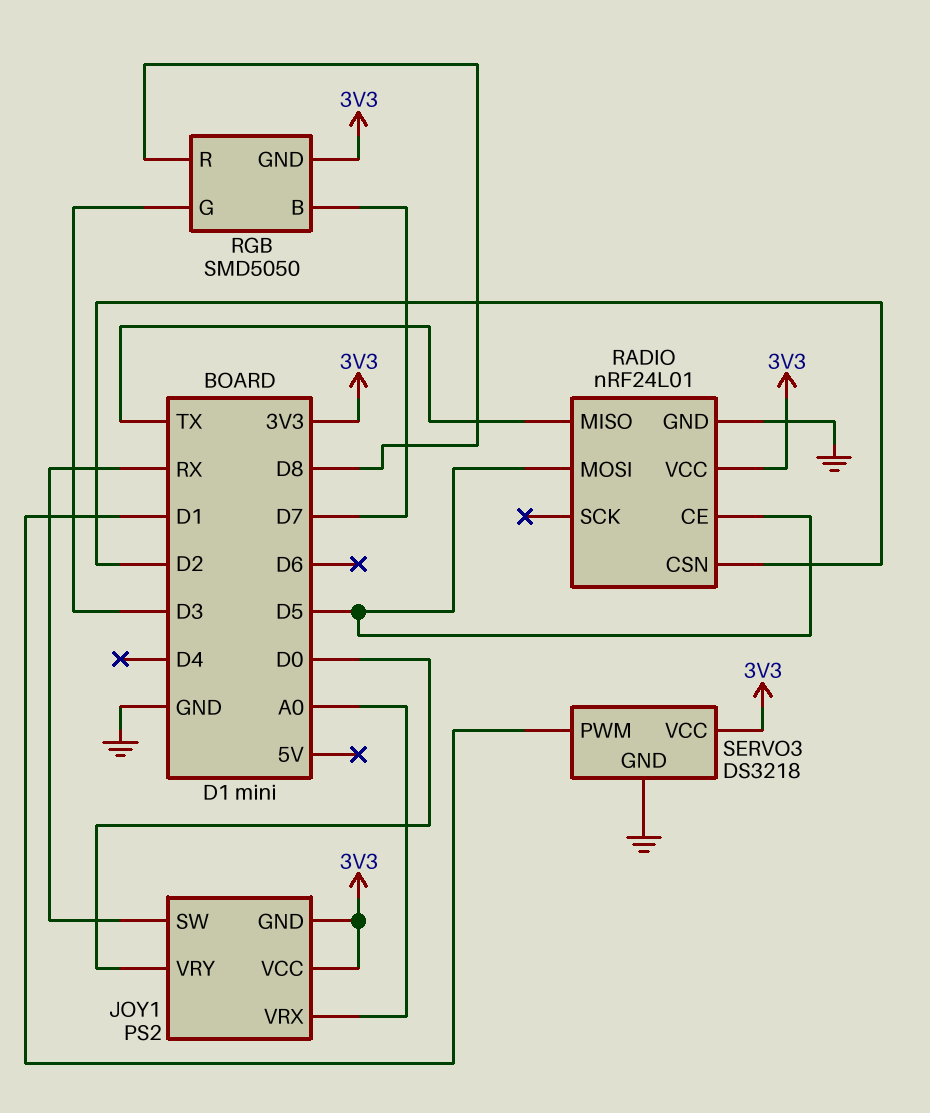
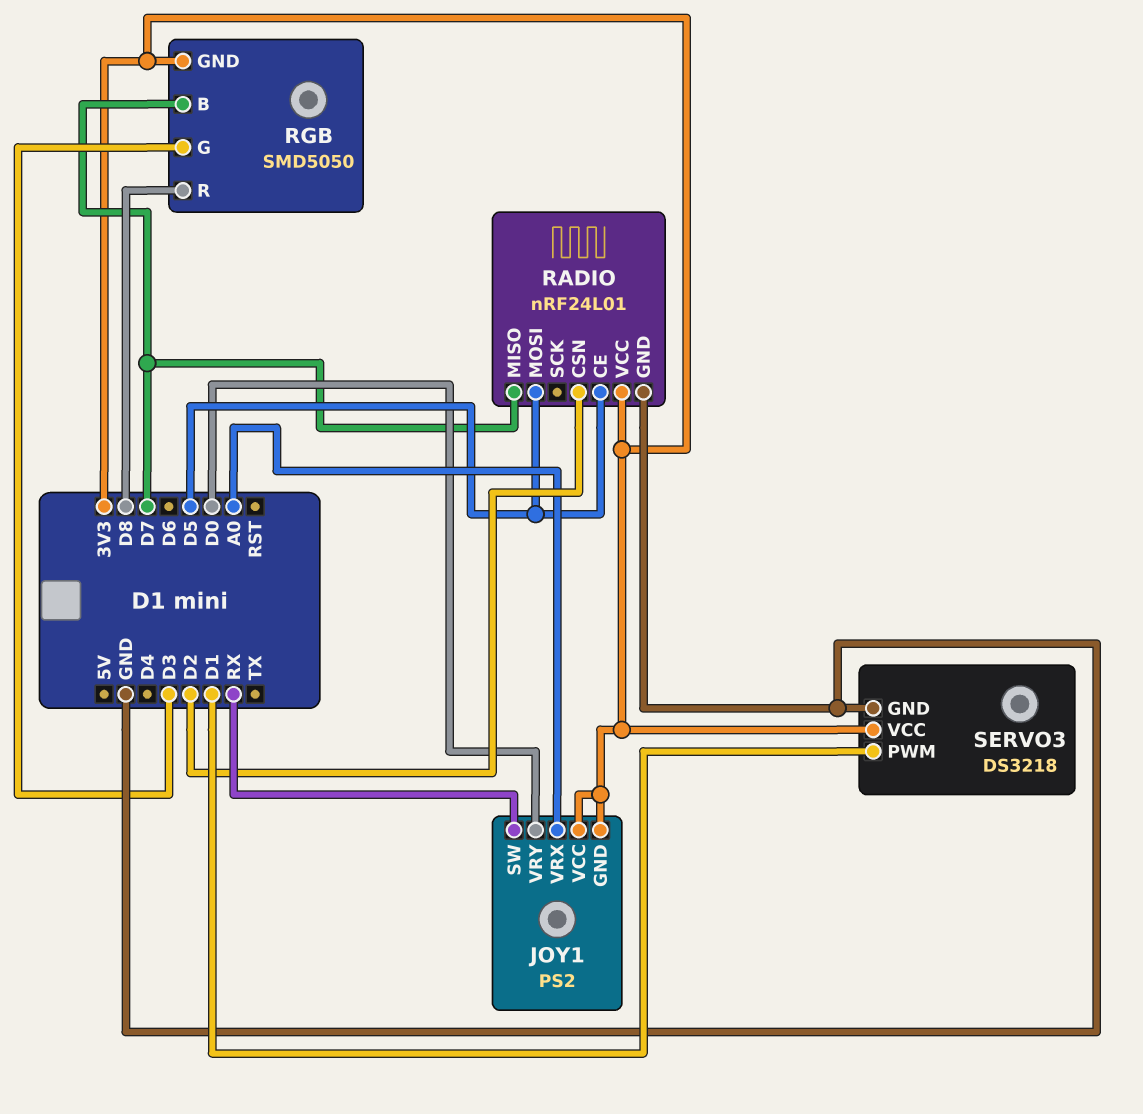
RADIO pin MISO: TX -> D7

